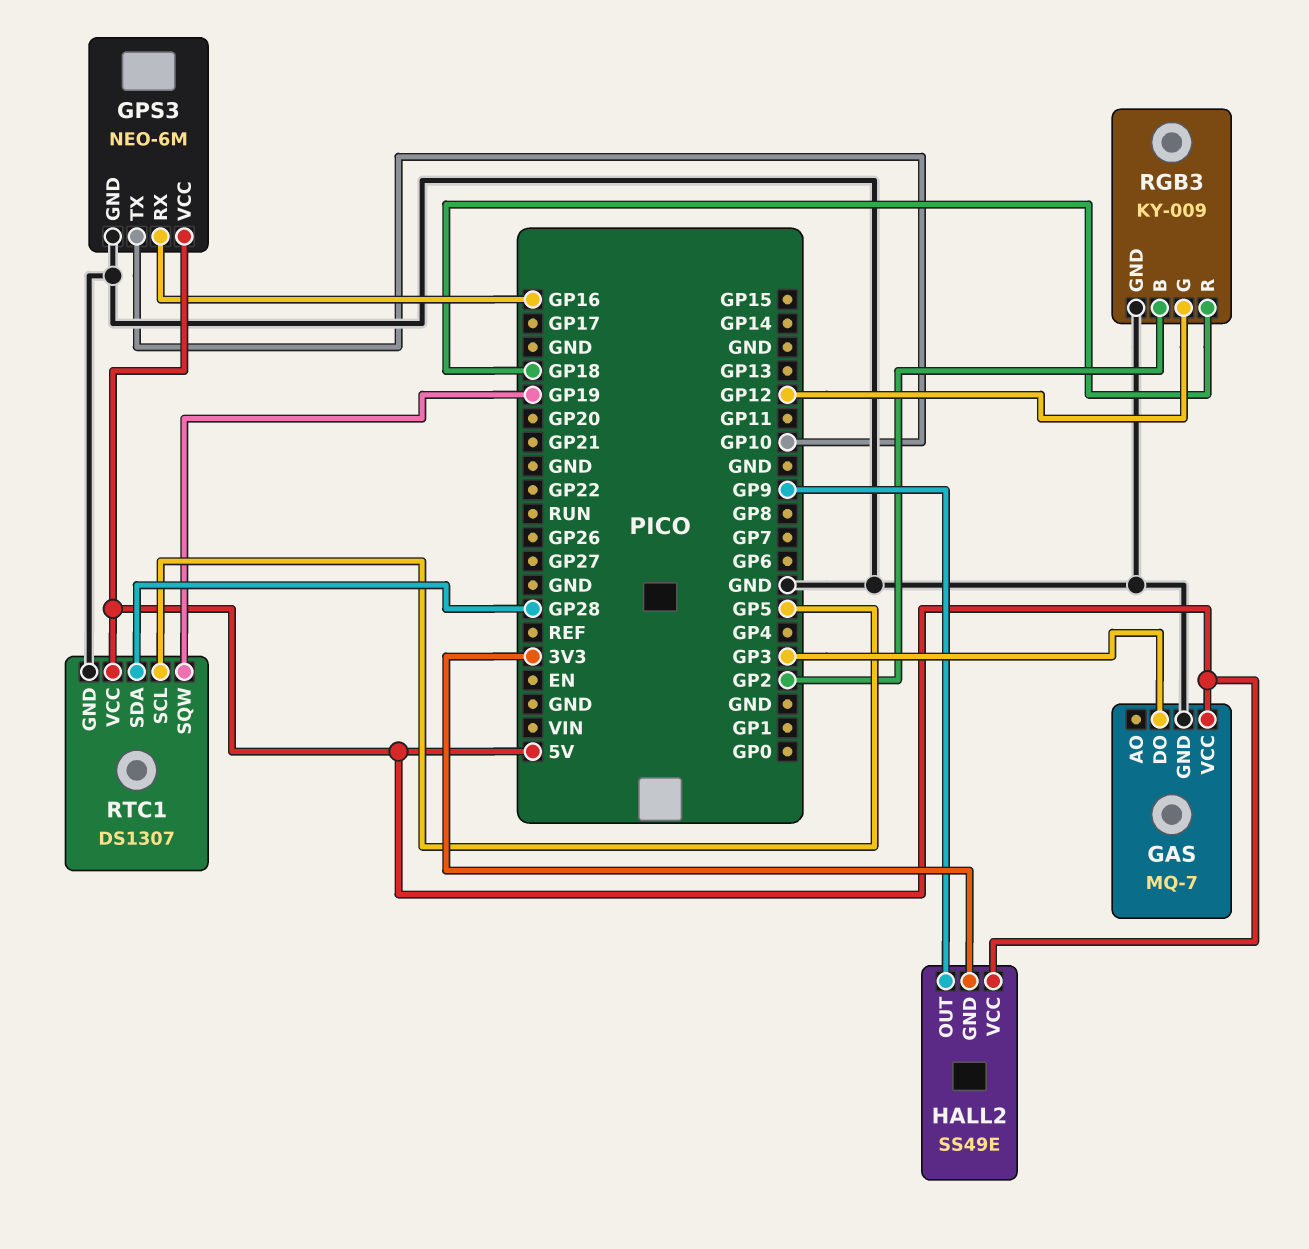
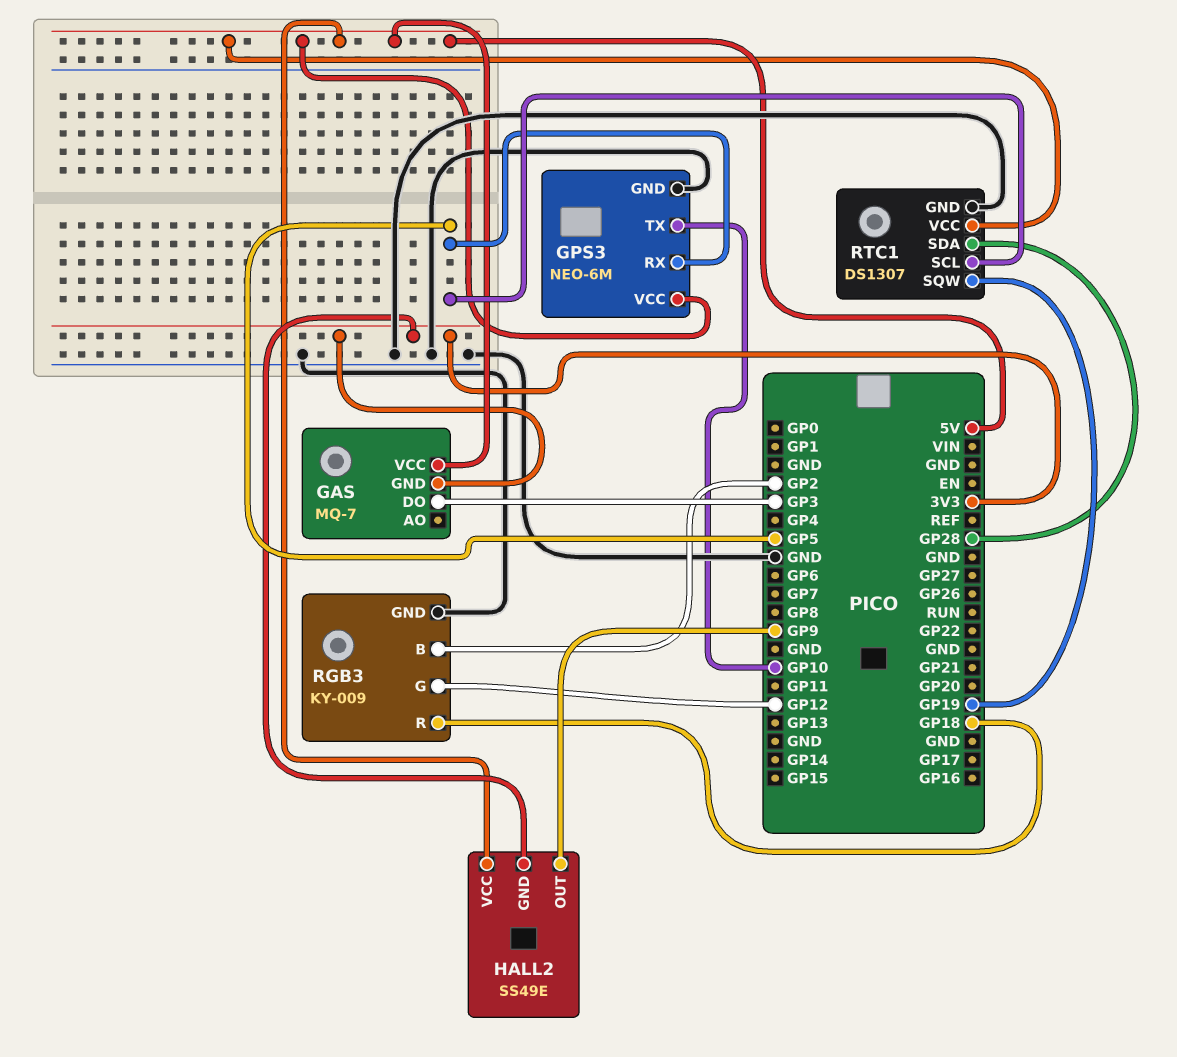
GAS pin GND: GND -> 3V3
GPS3 pin RX: GP16 -> GP5

